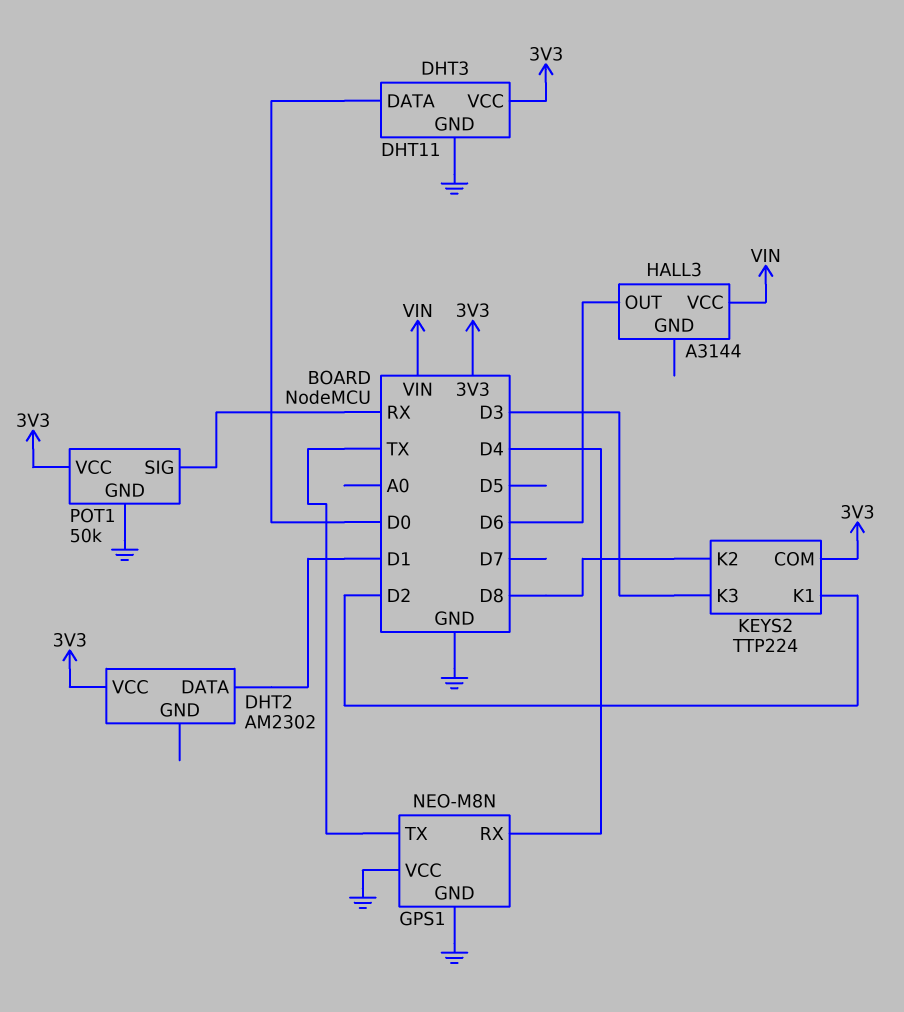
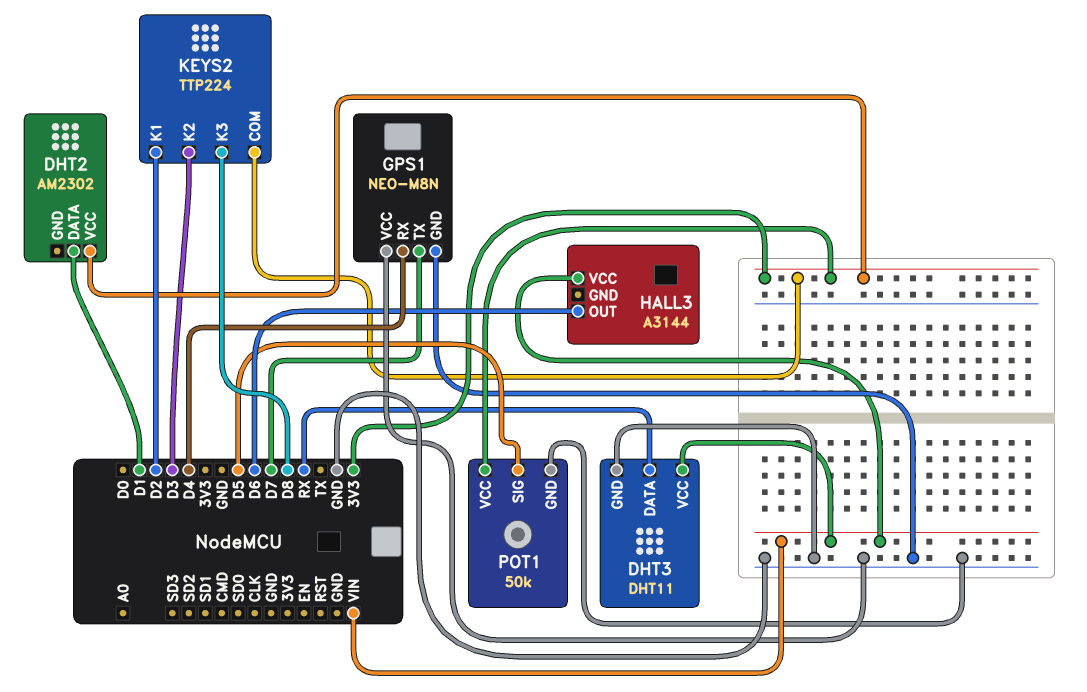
DHT3 pin DATA: D0 -> RX
DHT3 pin VCC: 3V3 -> VIN
GPS1 pin TX: TX -> D7
KEYS2 pin K2: D8 -> D3
KEYS2 pin K3: D3 -> D8
POT1 pin SIG: RX -> D5

